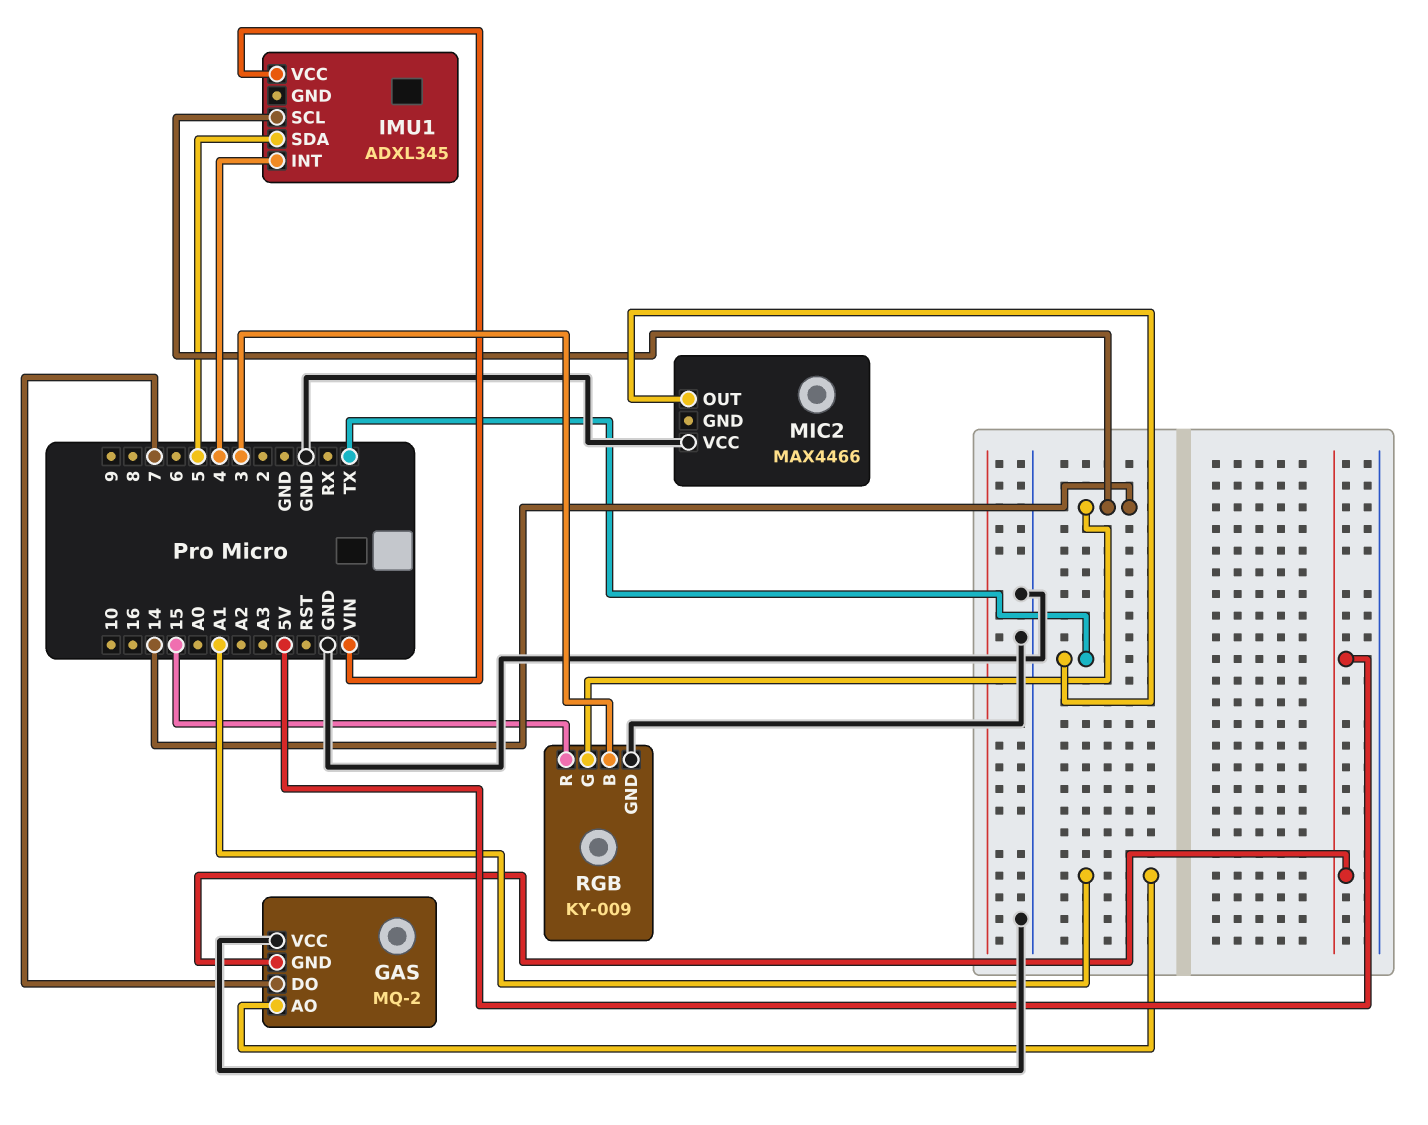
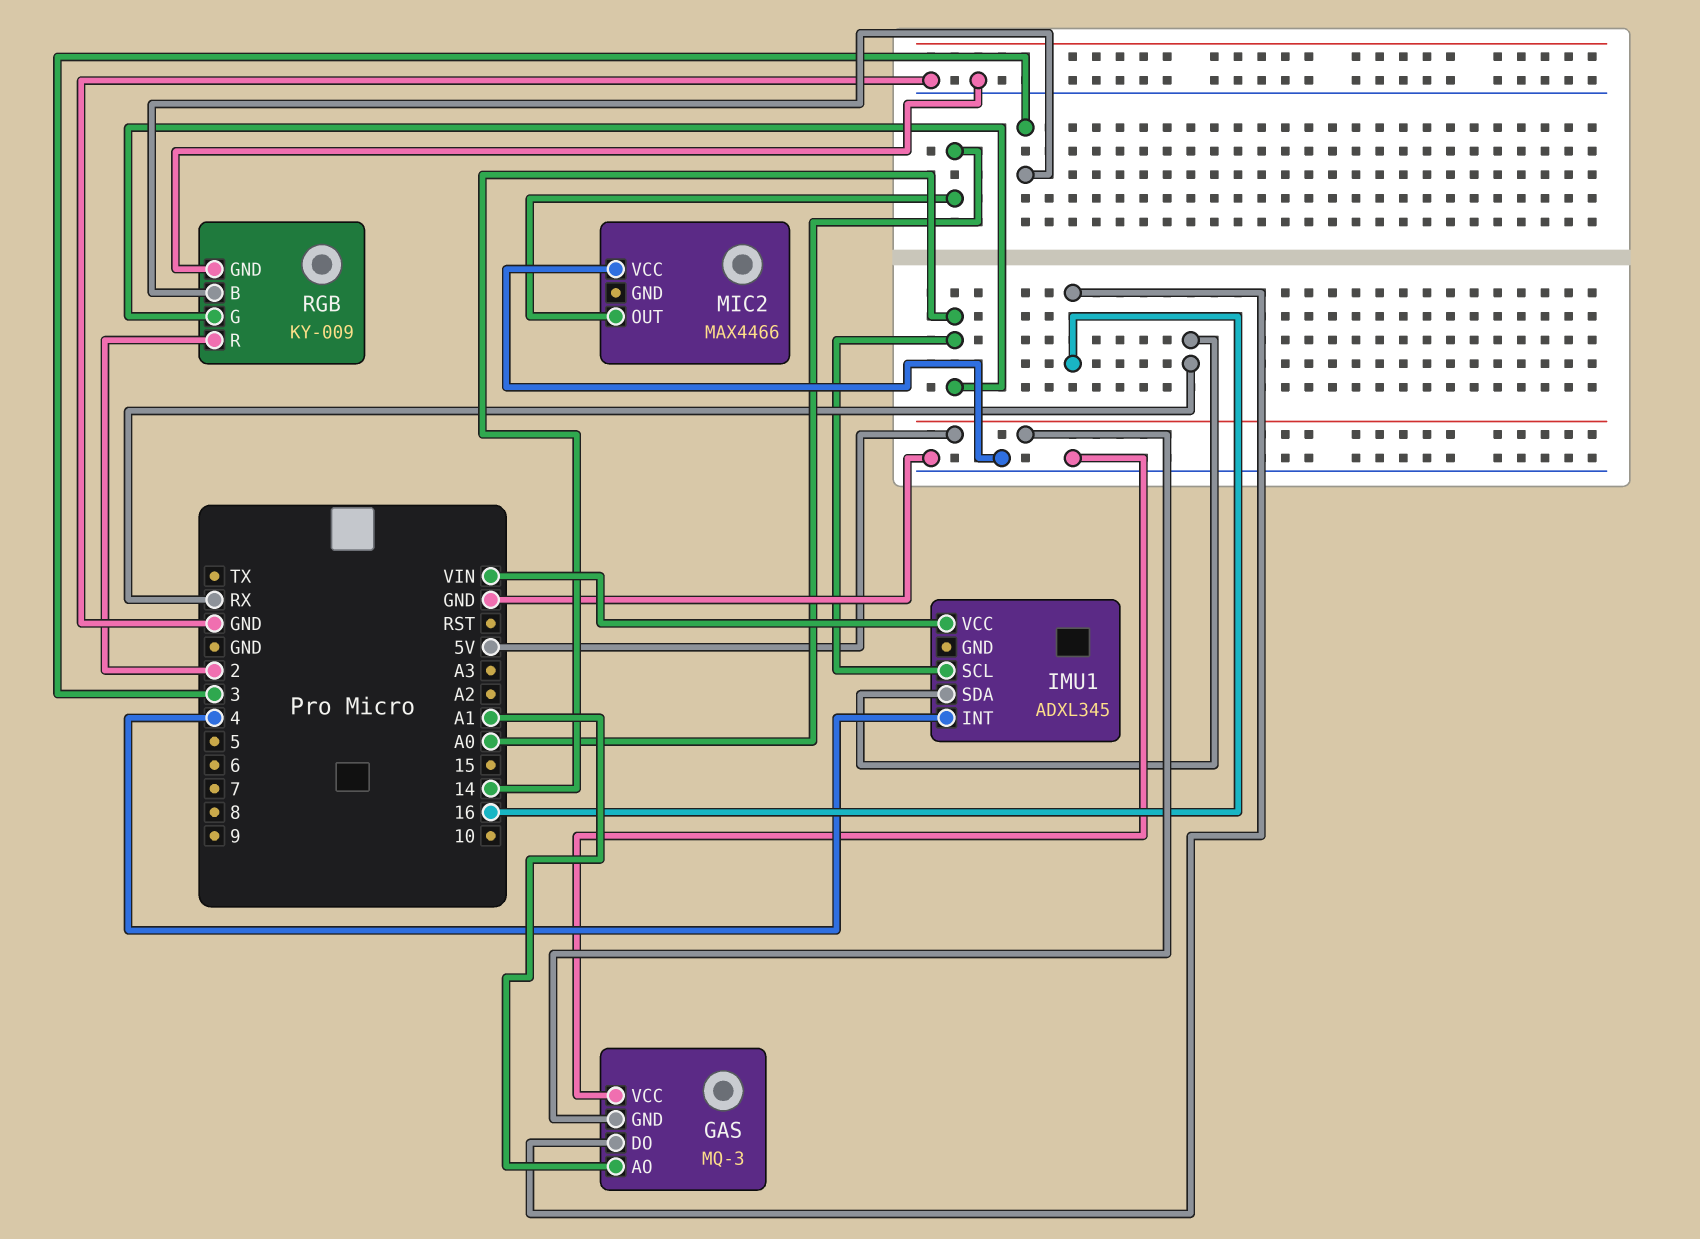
GAS: MQ-2 -> MQ-3
GAS pin DO: 7 -> 16
IMU1 pin SDA: 5 -> RX
MIC2 pin OUT: TX -> A0
RGB pin R: 15 -> 2

